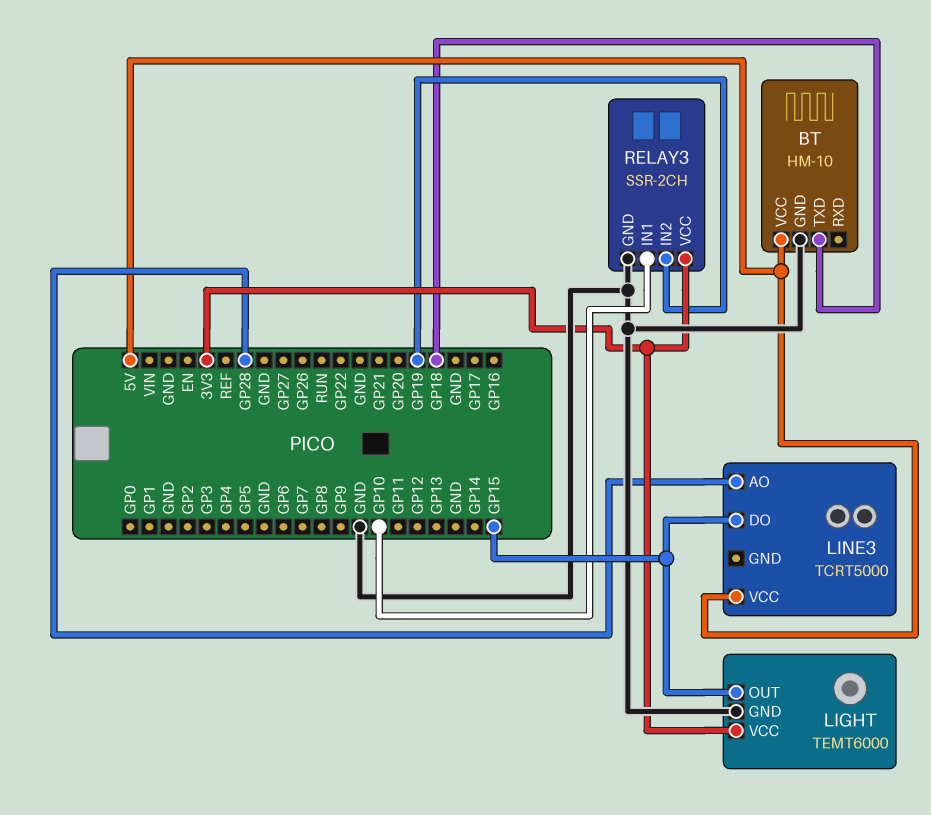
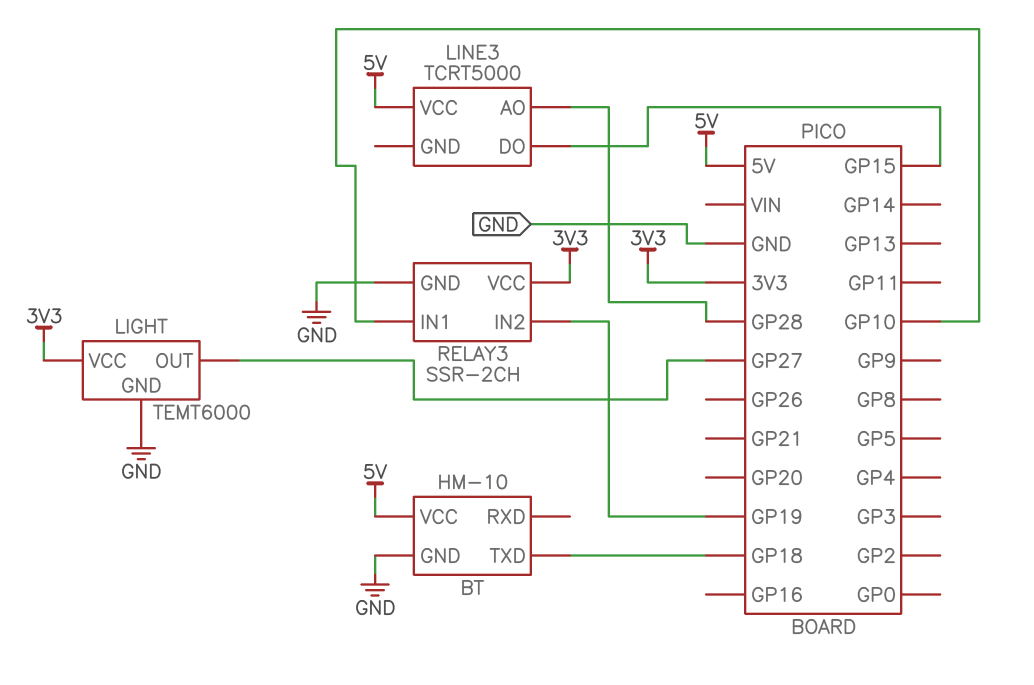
LIGHT pin OUT: GP15 -> GP27

